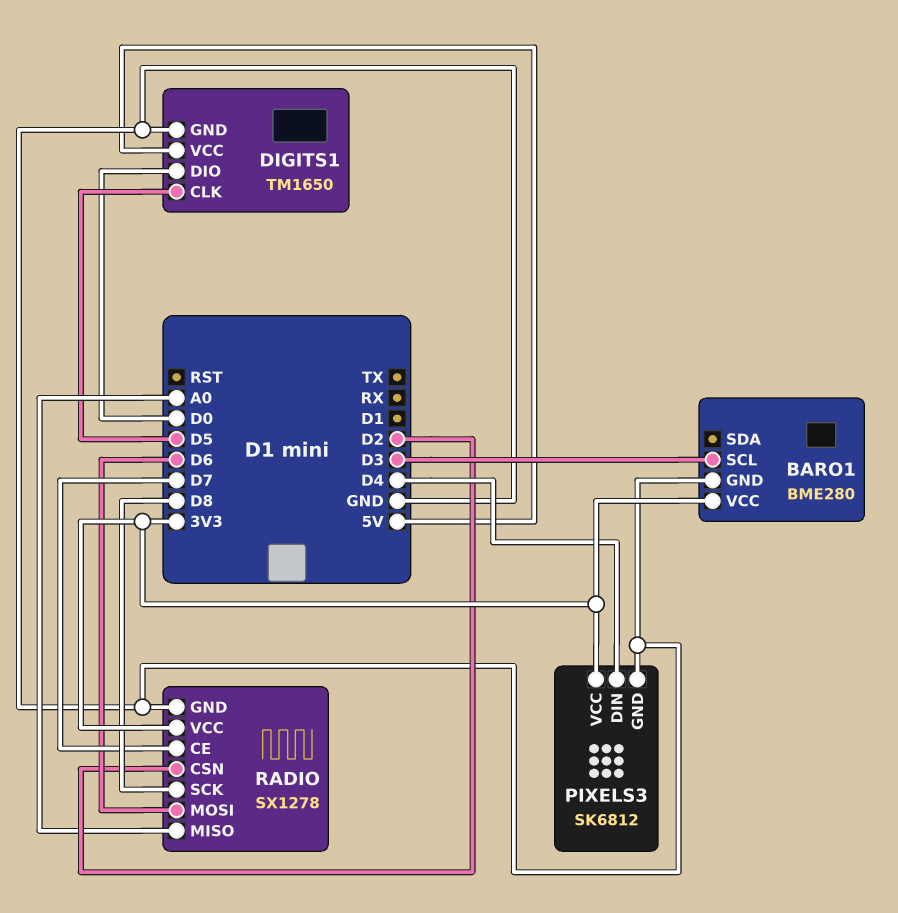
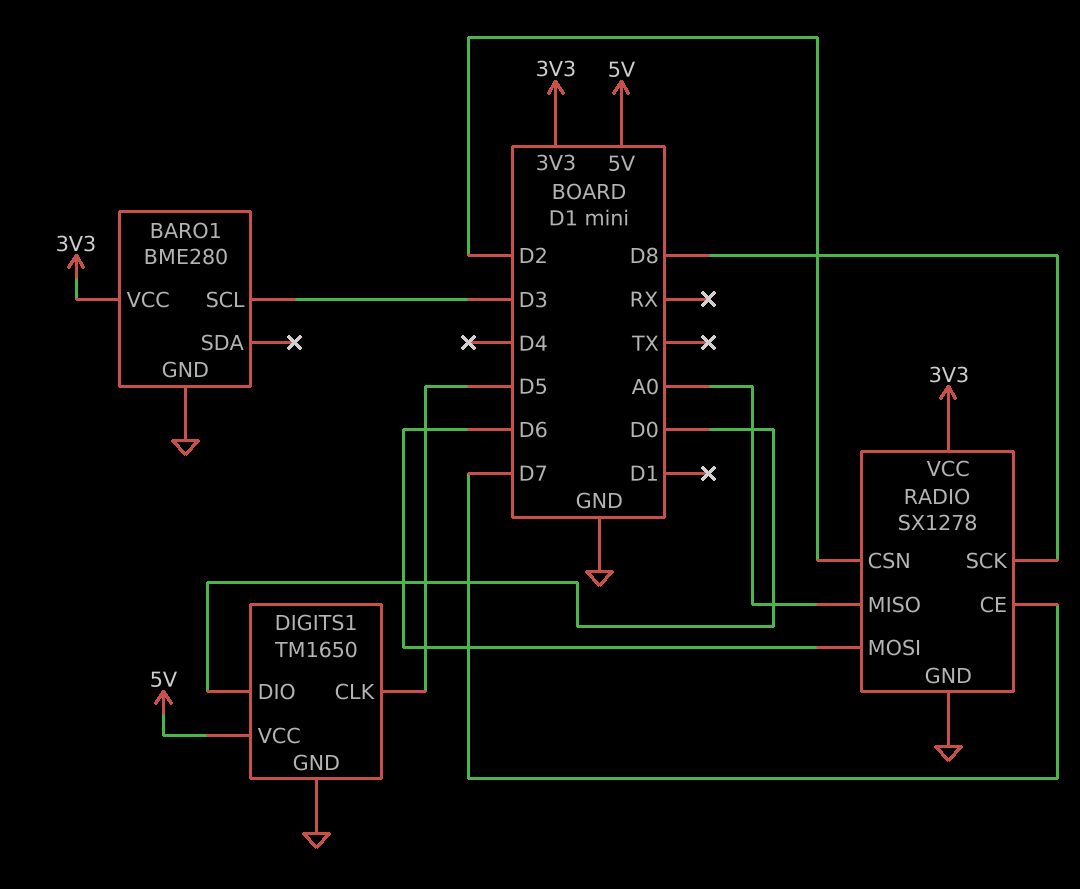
PIXELS3: SK6812 -> none
PIXELS3 pin DIN: D4 -> none
PIXELS3 pin GND: GND -> none
PIXELS3 pin VCC: 3V3 -> none

